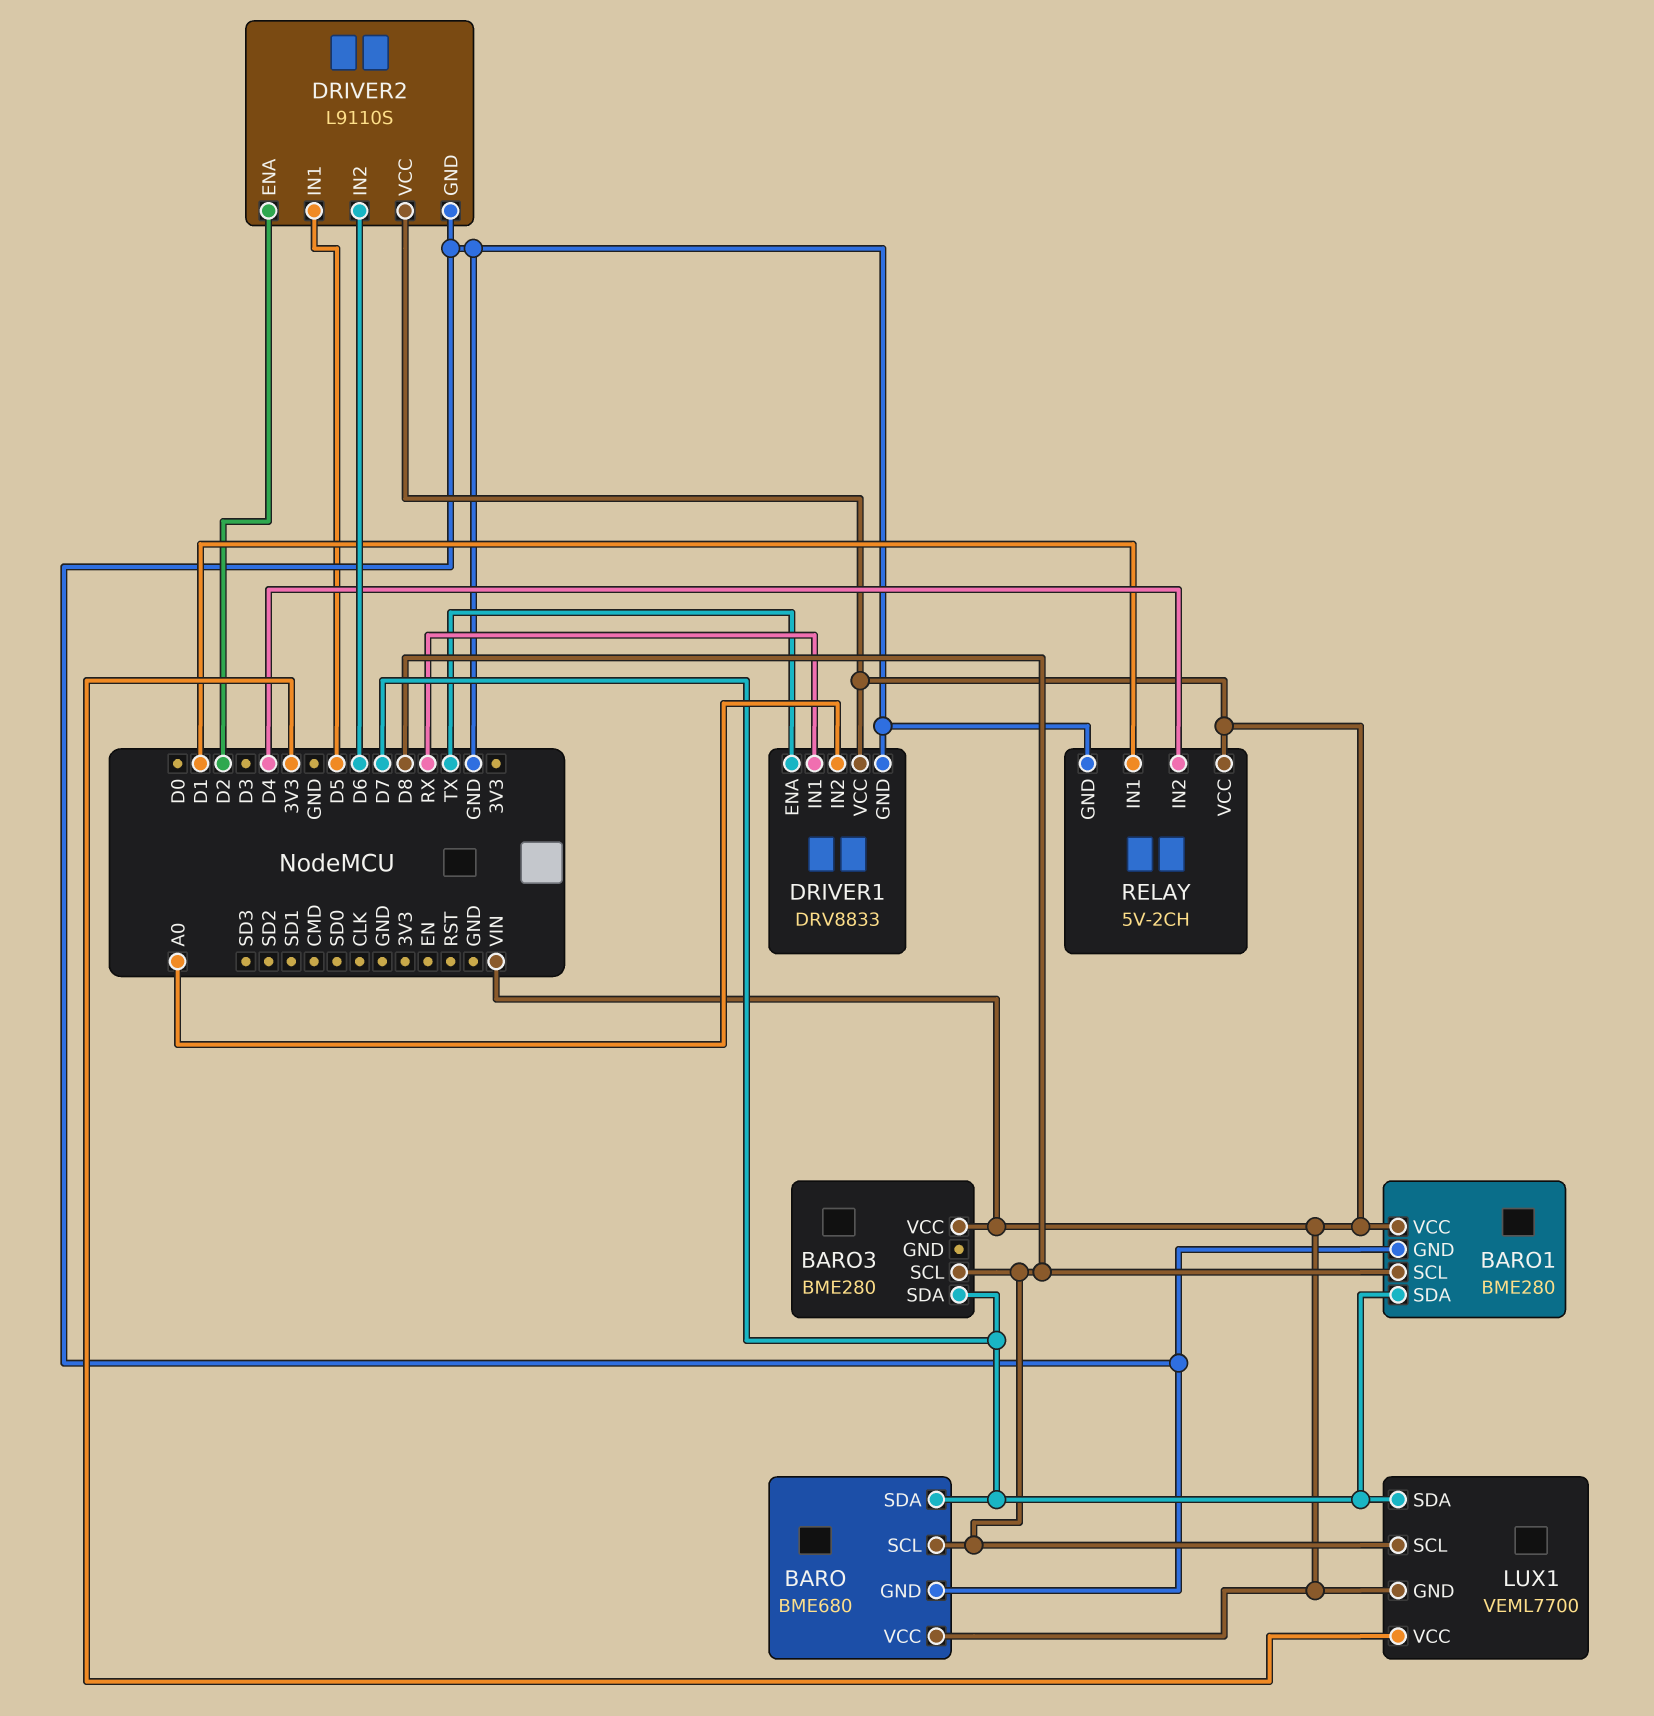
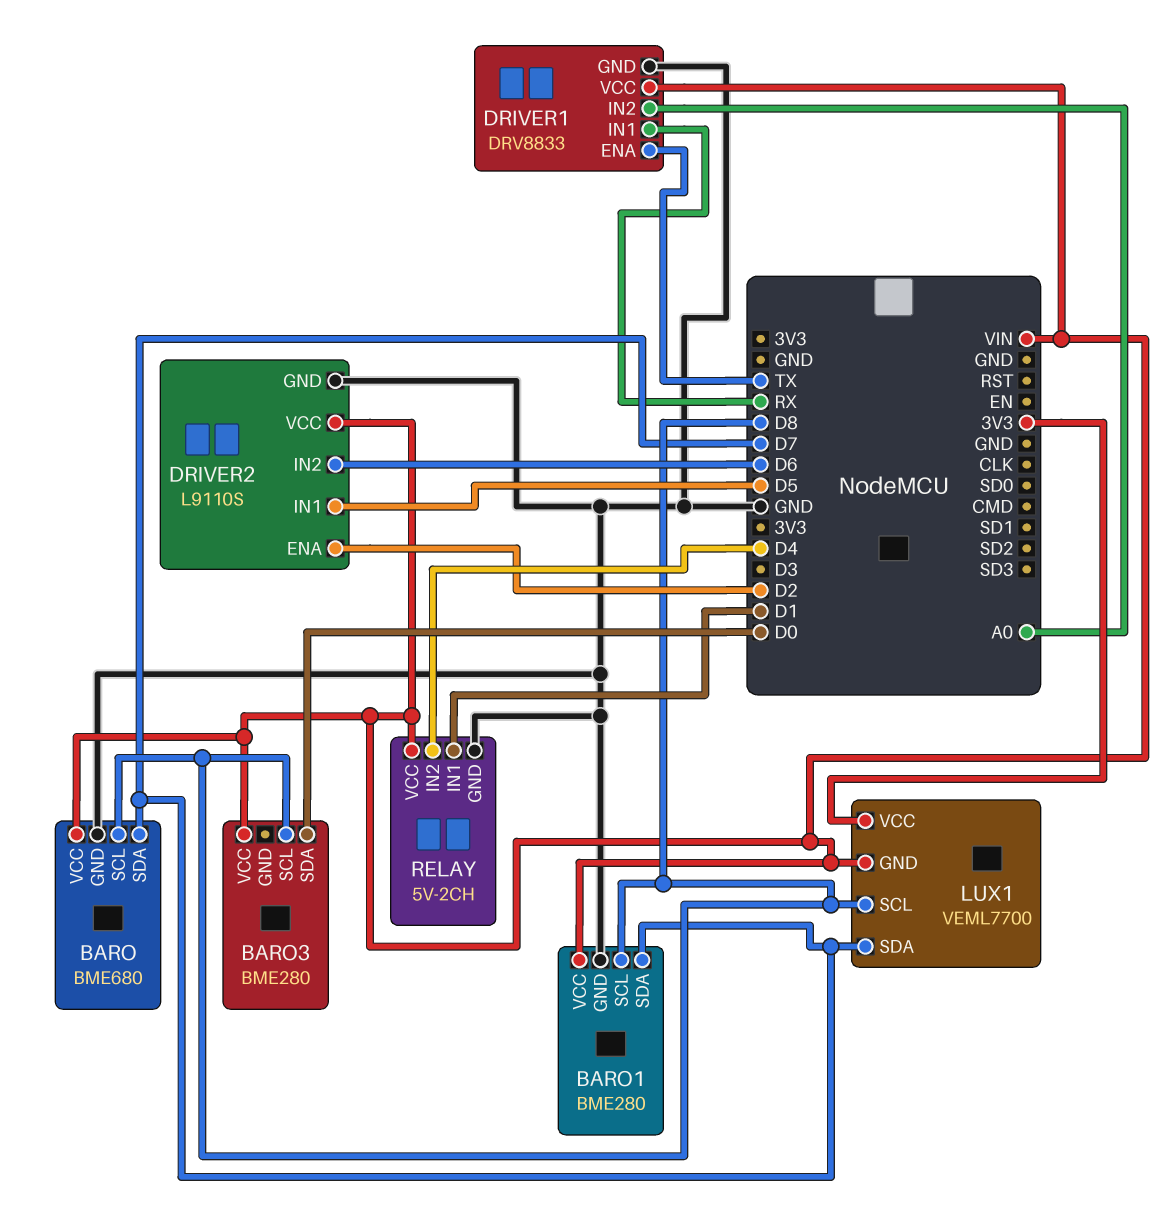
BARO3 pin SDA: D7 -> D0

